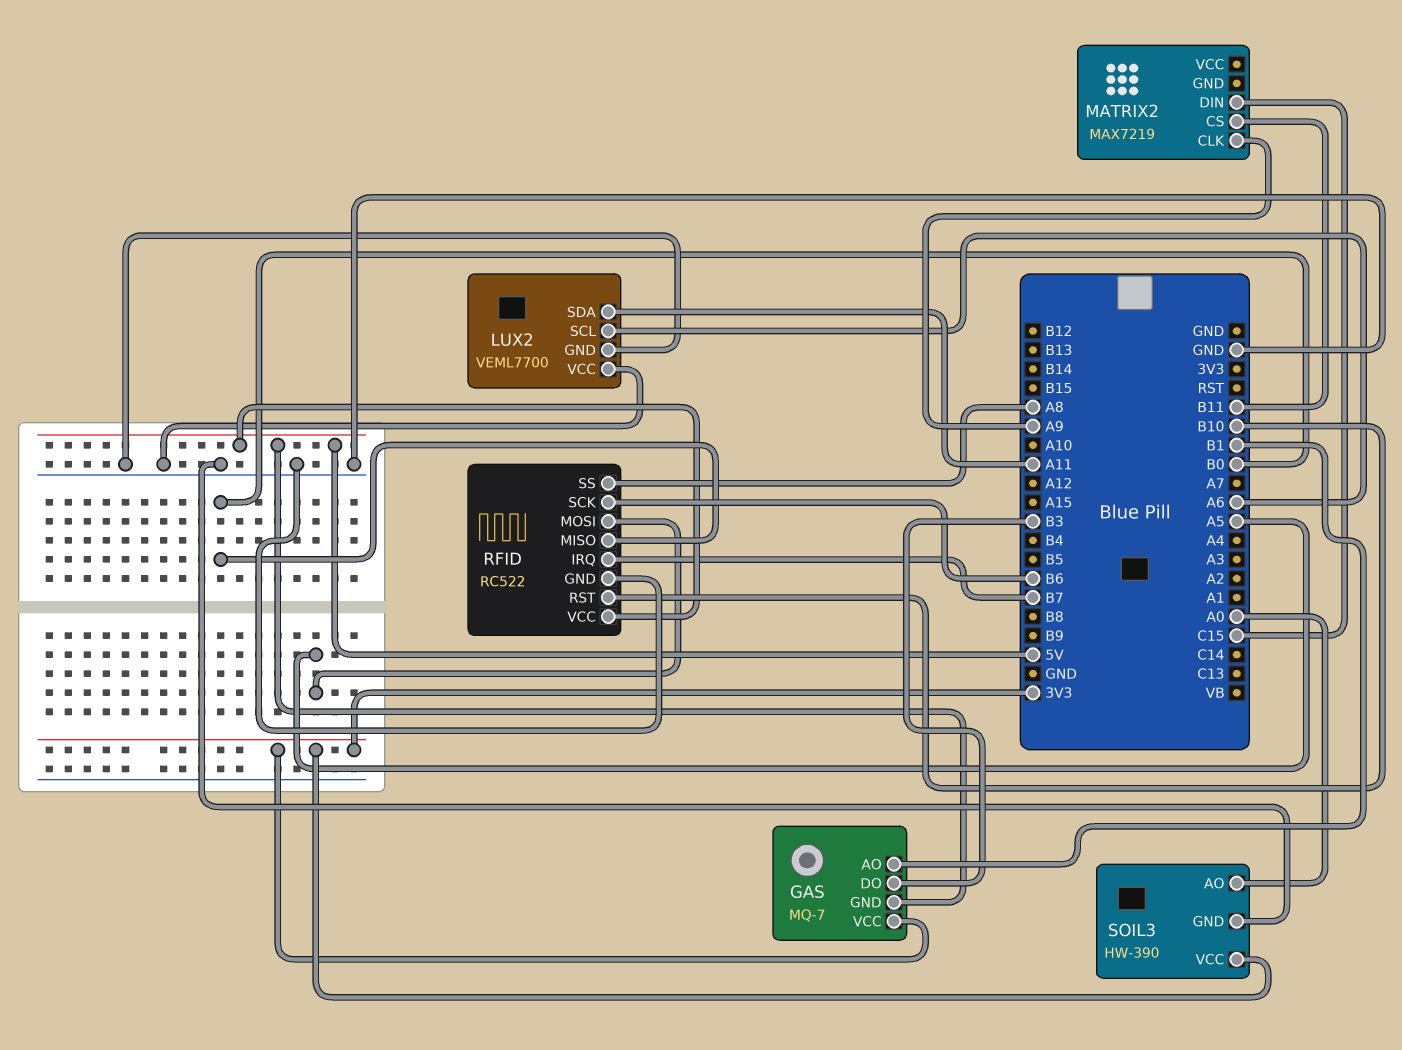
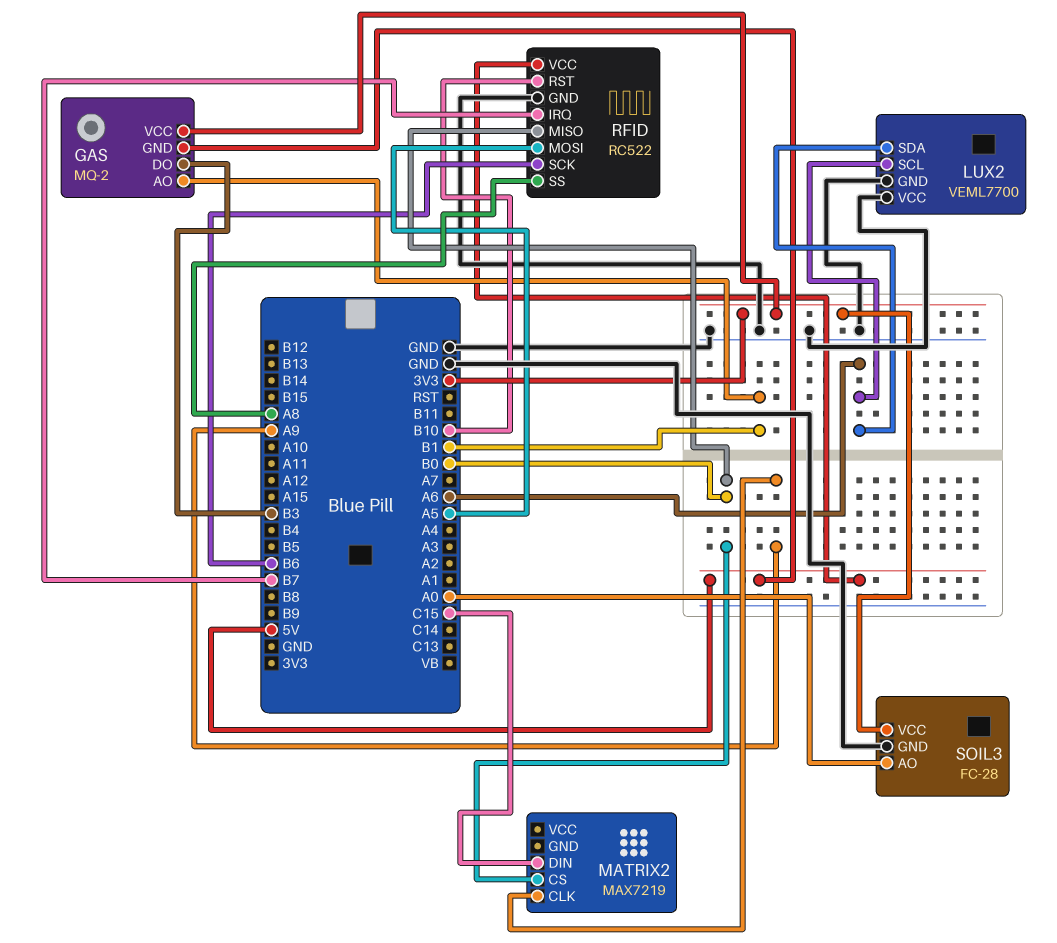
GAS: MQ-7 -> MQ-2
LUX2 pin SDA: A11 -> A6
MATRIX2 pin CS: B11 -> B0
SOIL3: HW-390 -> FC-28

